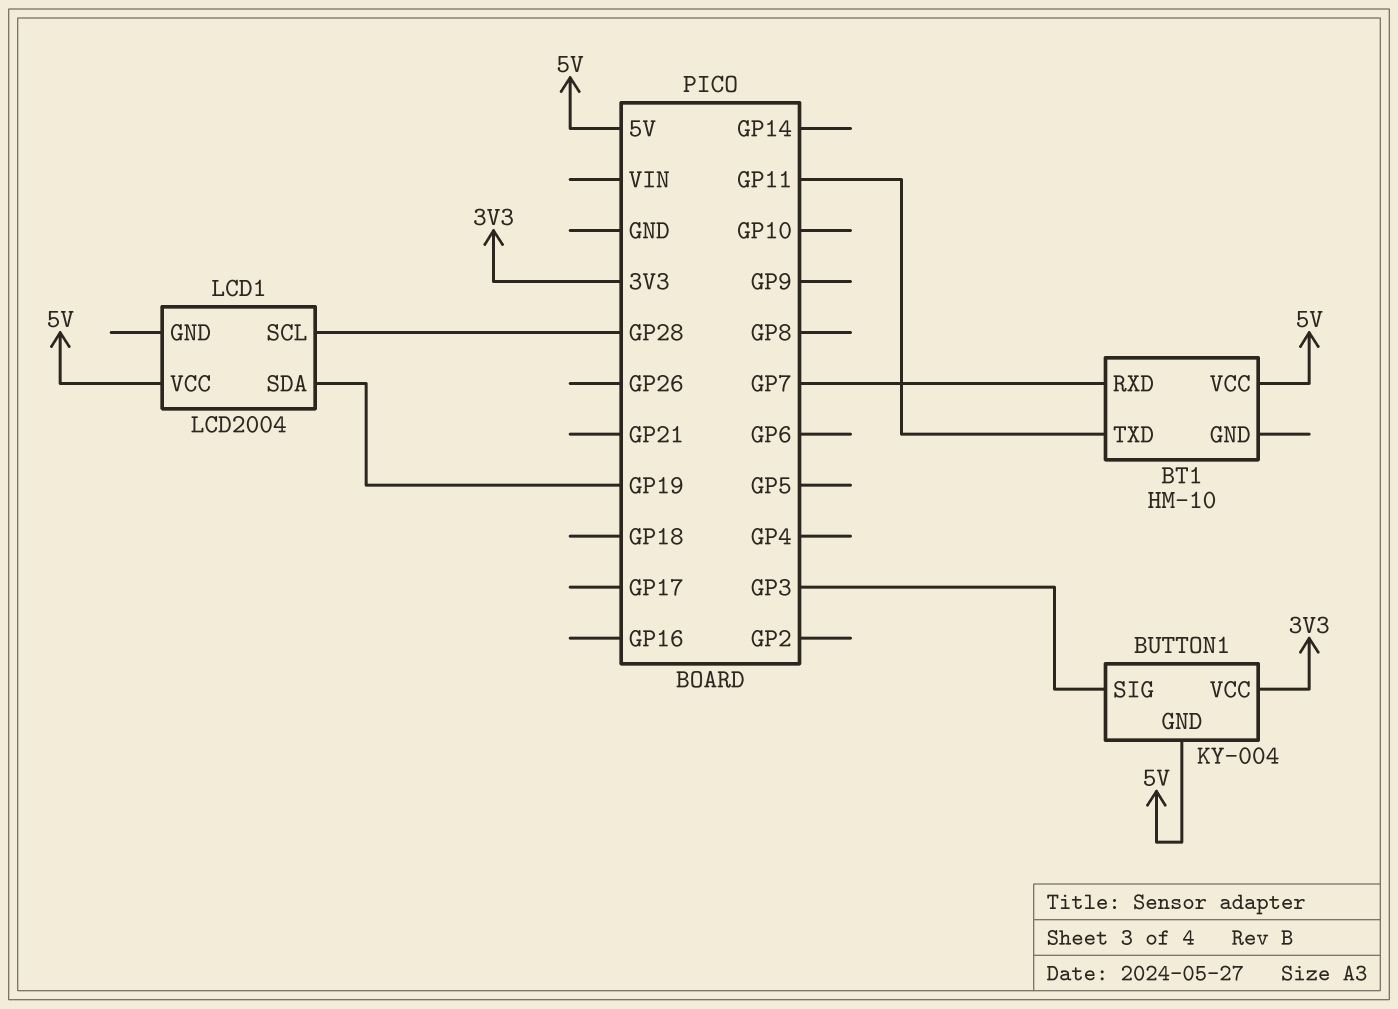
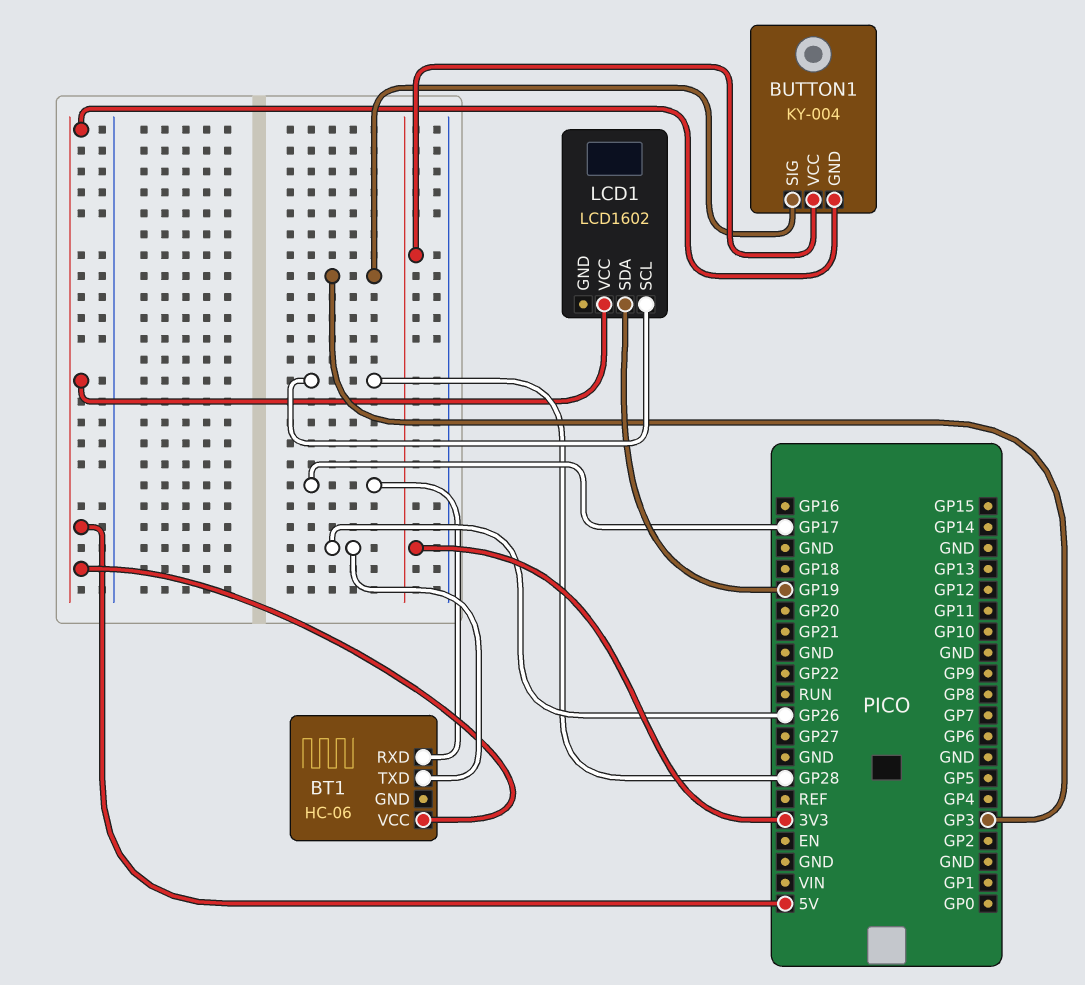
BT1: HM-10 -> HC-06
BT1 pin RXD: GP7 -> GP17
BT1 pin TXD: GP11 -> GP26
LCD1: LCD2004 -> LCD1602

